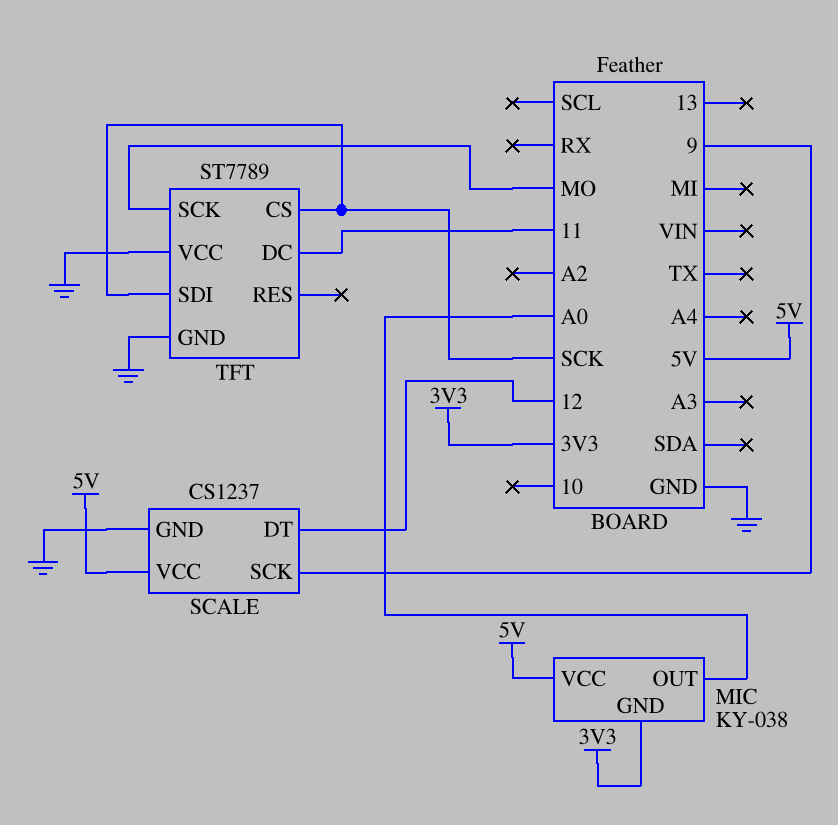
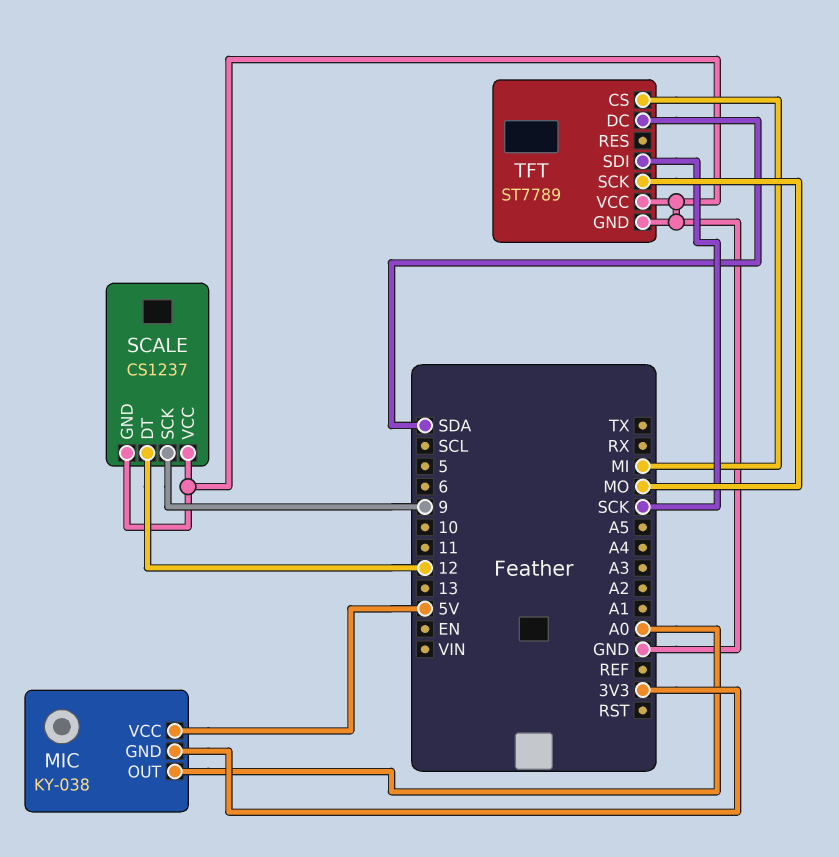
SCALE pin VCC: 5V -> GND
TFT pin CS: SCK -> MI
TFT pin DC: 11 -> SDA

